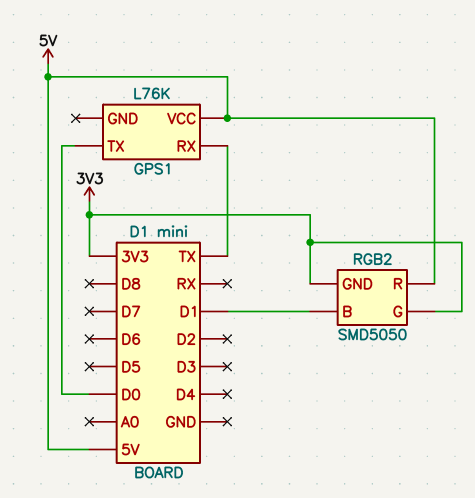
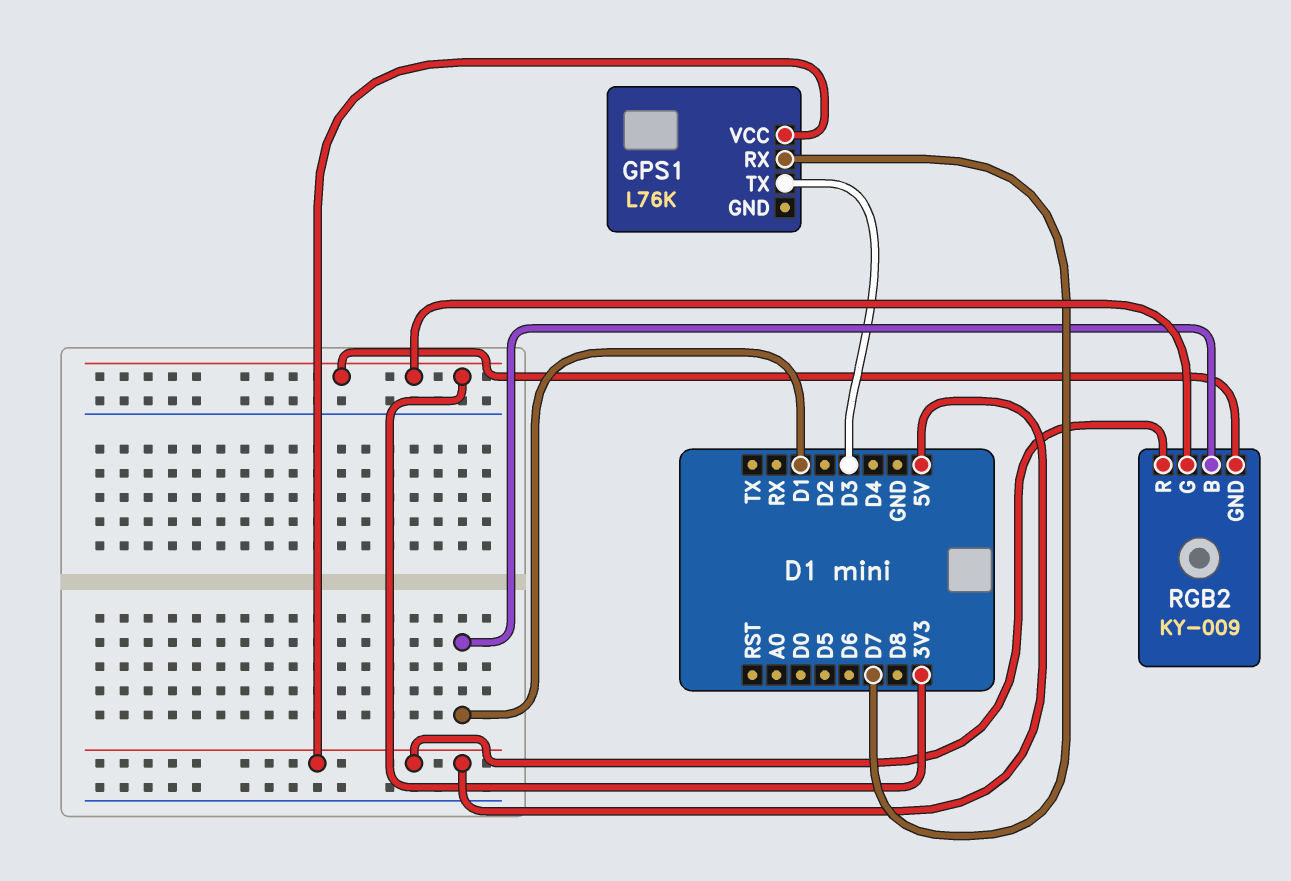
GPS1 pin RX: TX -> D7
GPS1 pin TX: D0 -> D3
RGB2: SMD5050 -> KY-009

